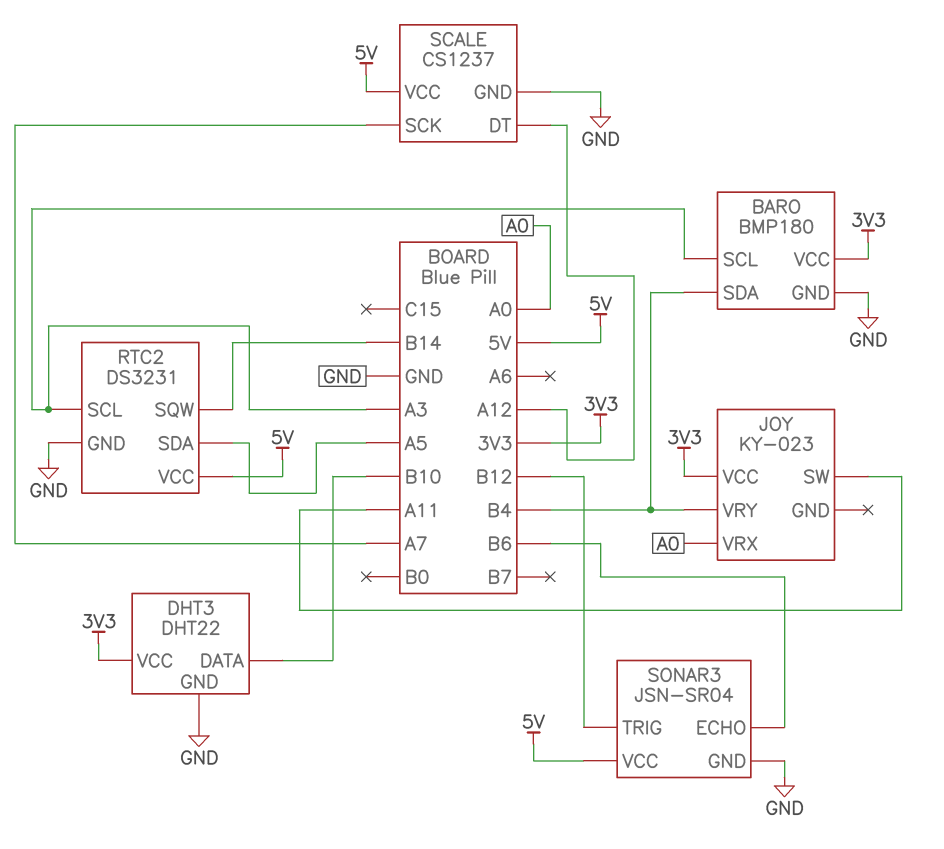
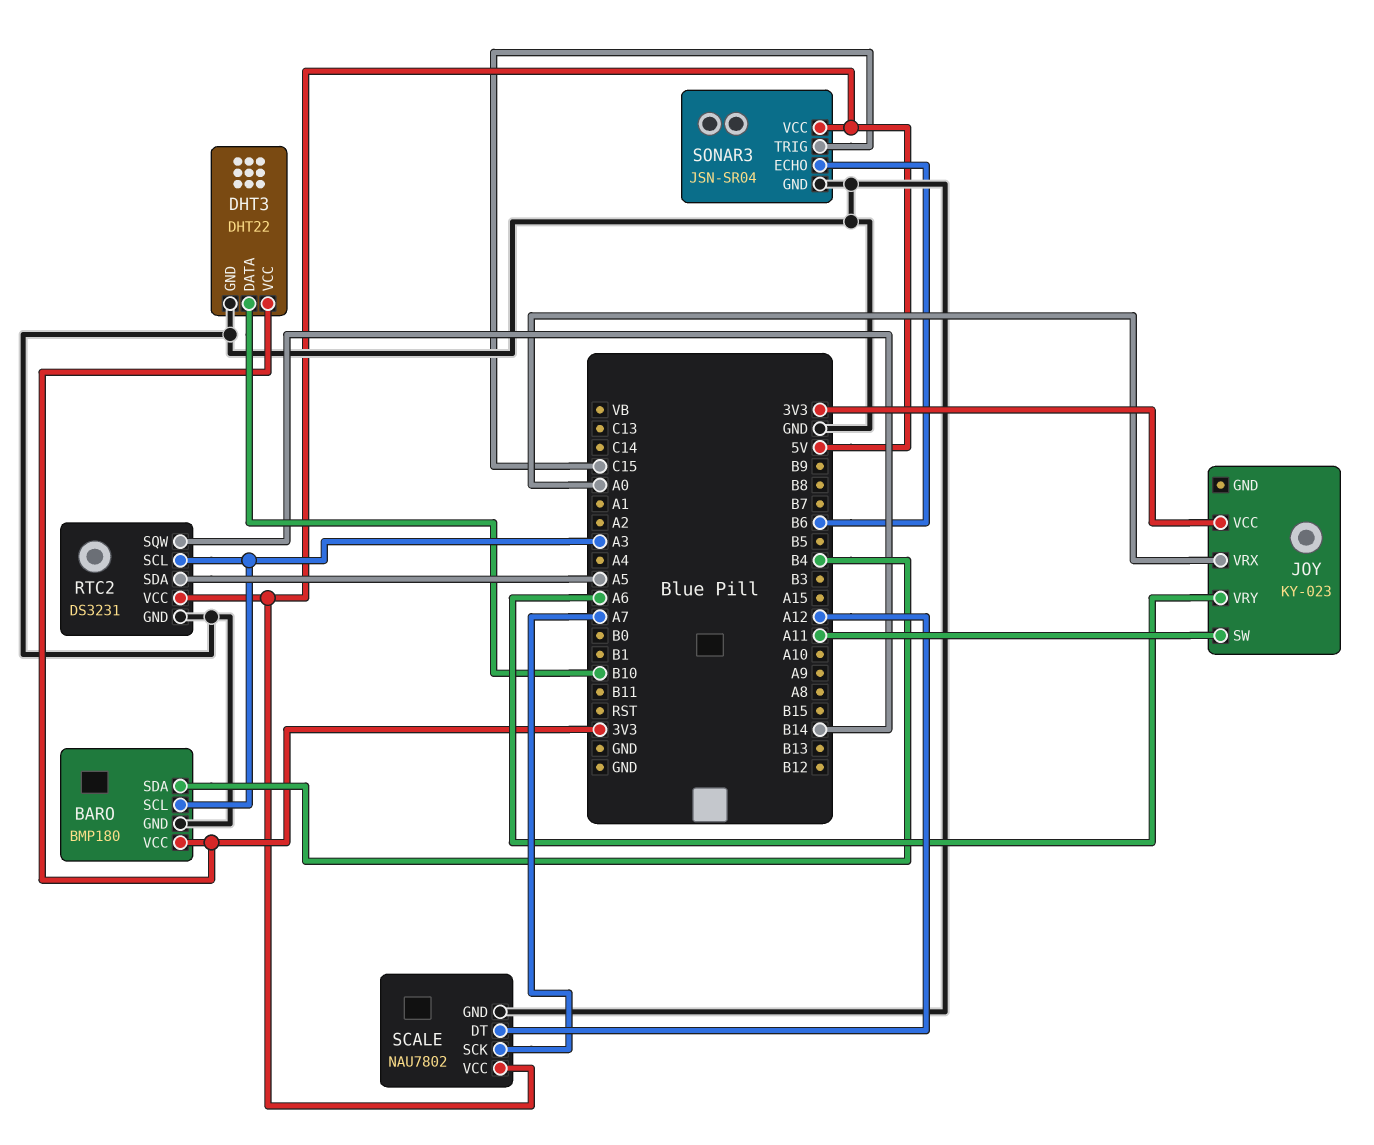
JOY pin VRY: B4 -> A6
SCALE: CS1237 -> NAU7802
SONAR3 pin TRIG: B12 -> C15

